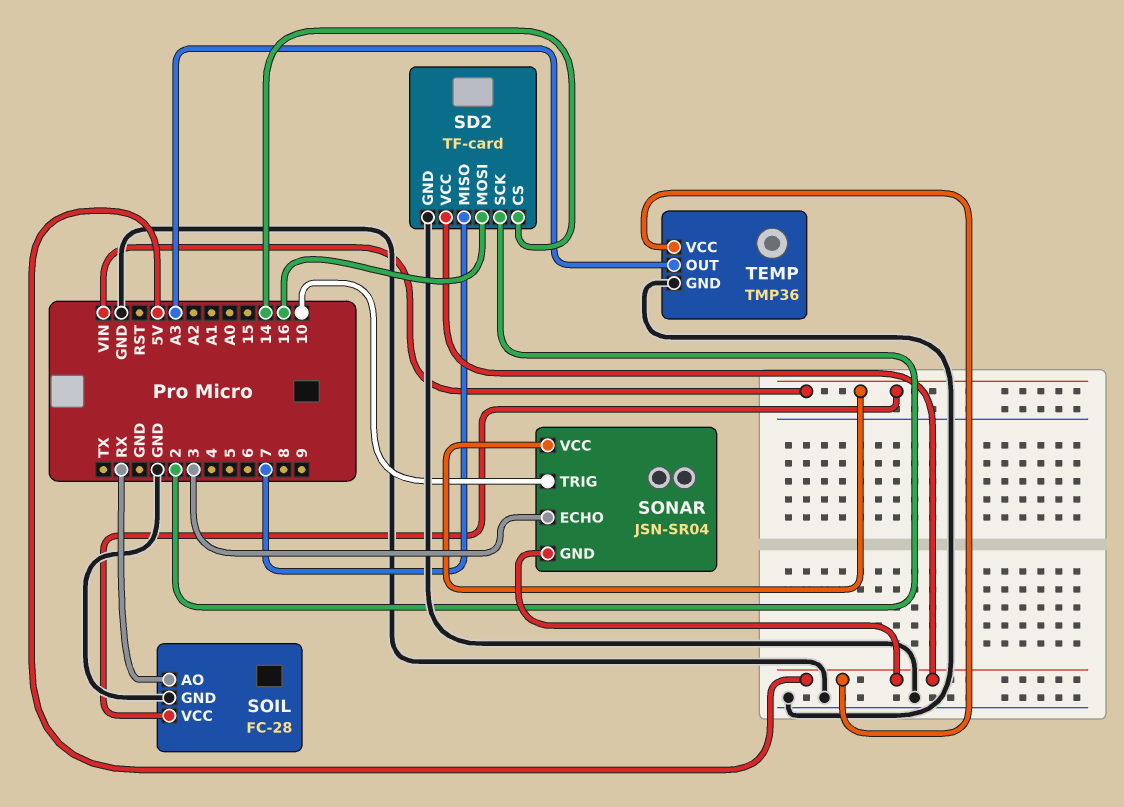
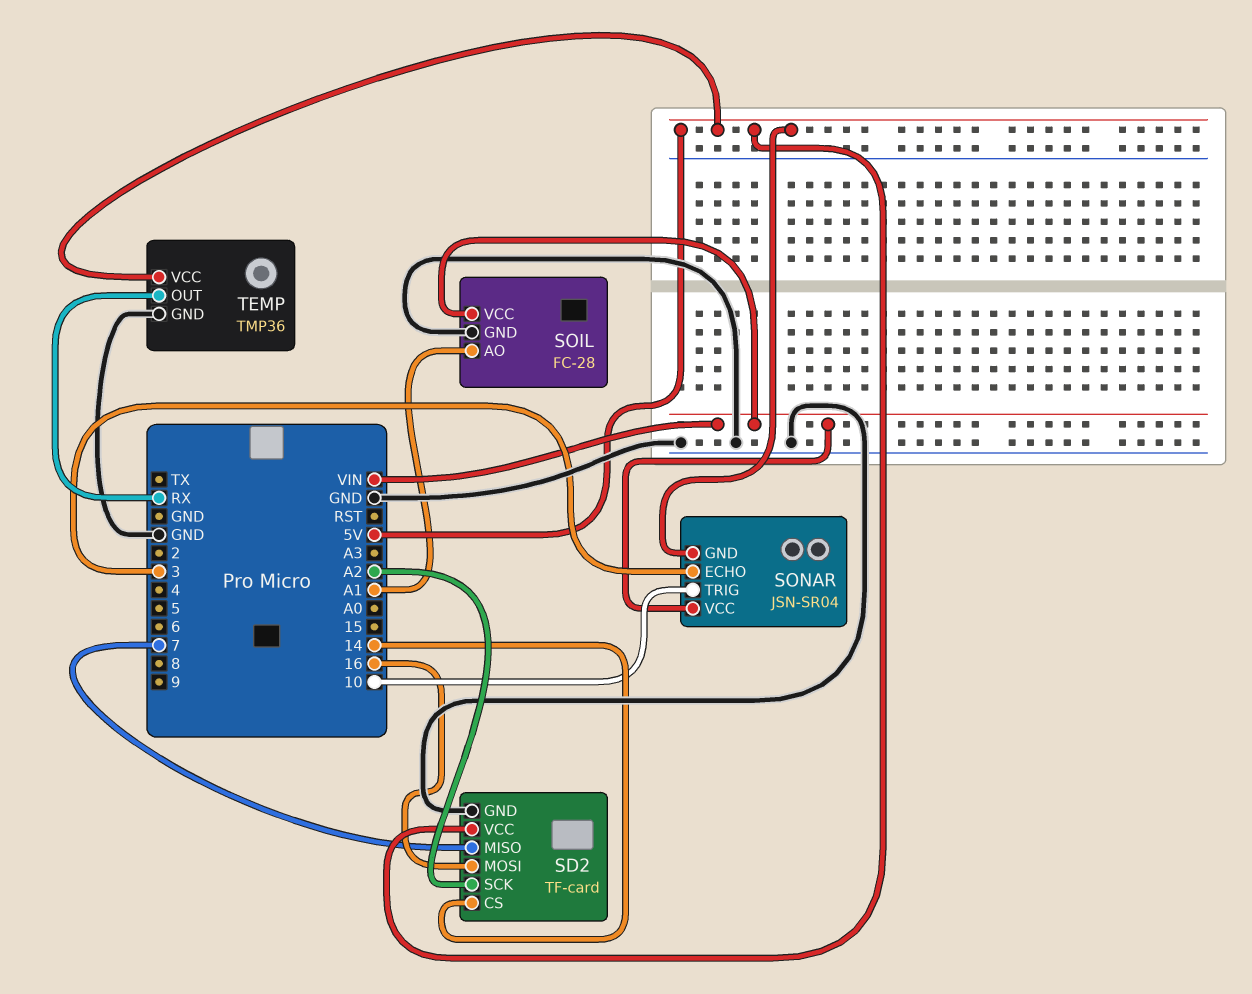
SD2 pin SCK: 2 -> A2
SOIL pin AO: RX -> A1
TEMP pin OUT: A3 -> RX

